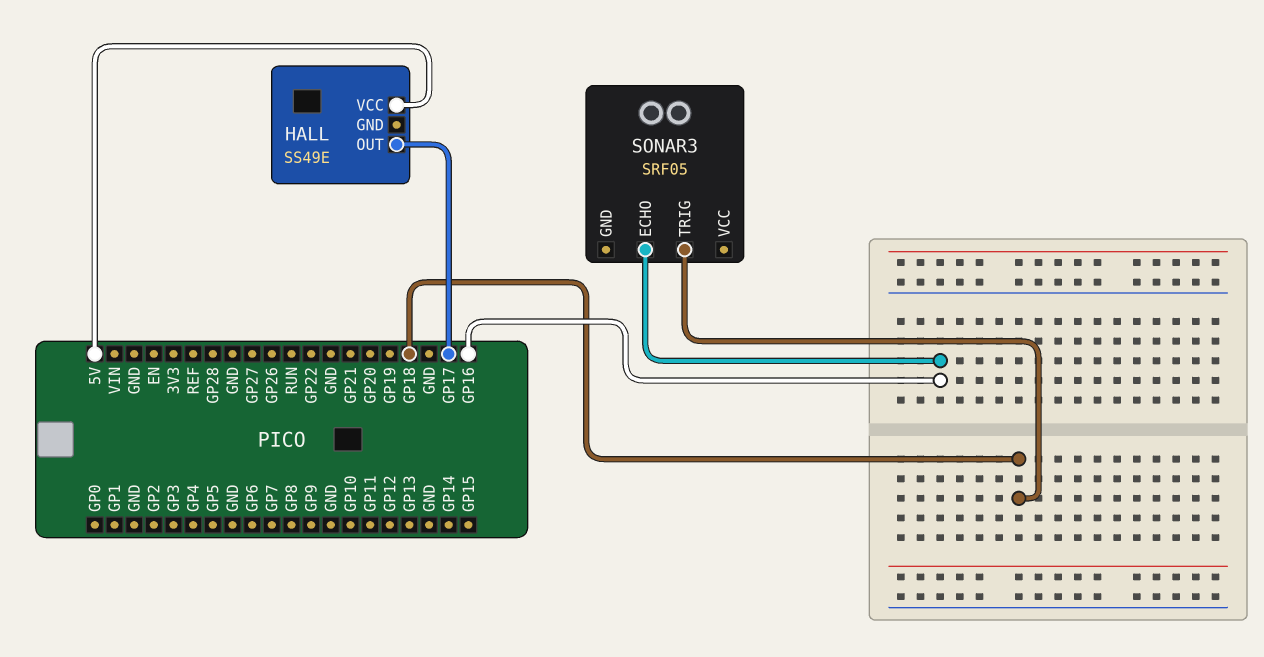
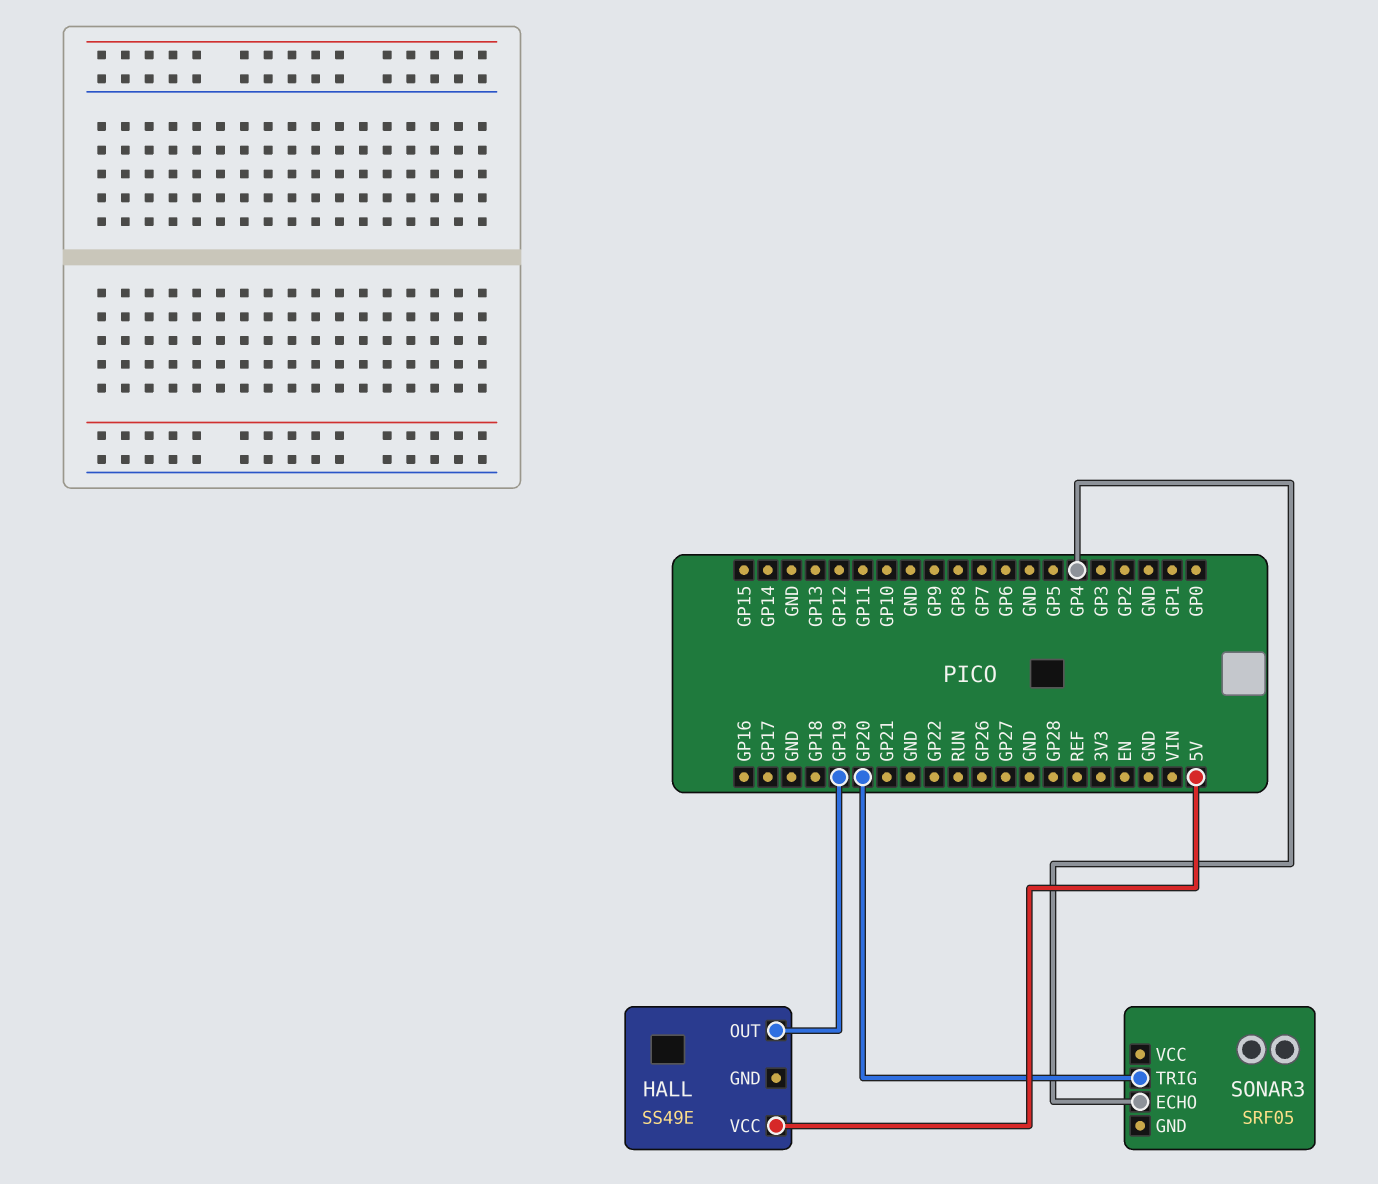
HALL pin OUT: GP17 -> GP19
SONAR3 pin ECHO: GP16 -> GP4
SONAR3 pin TRIG: GP18 -> GP20

